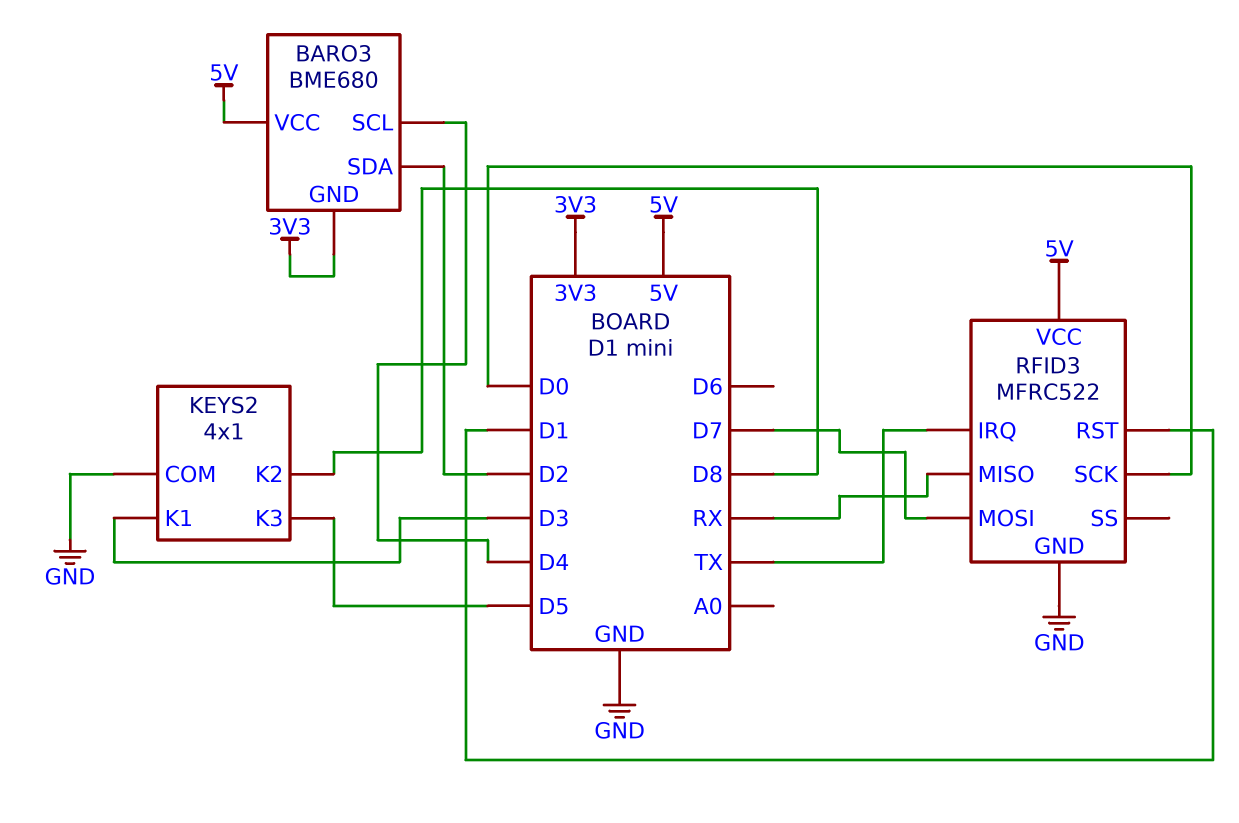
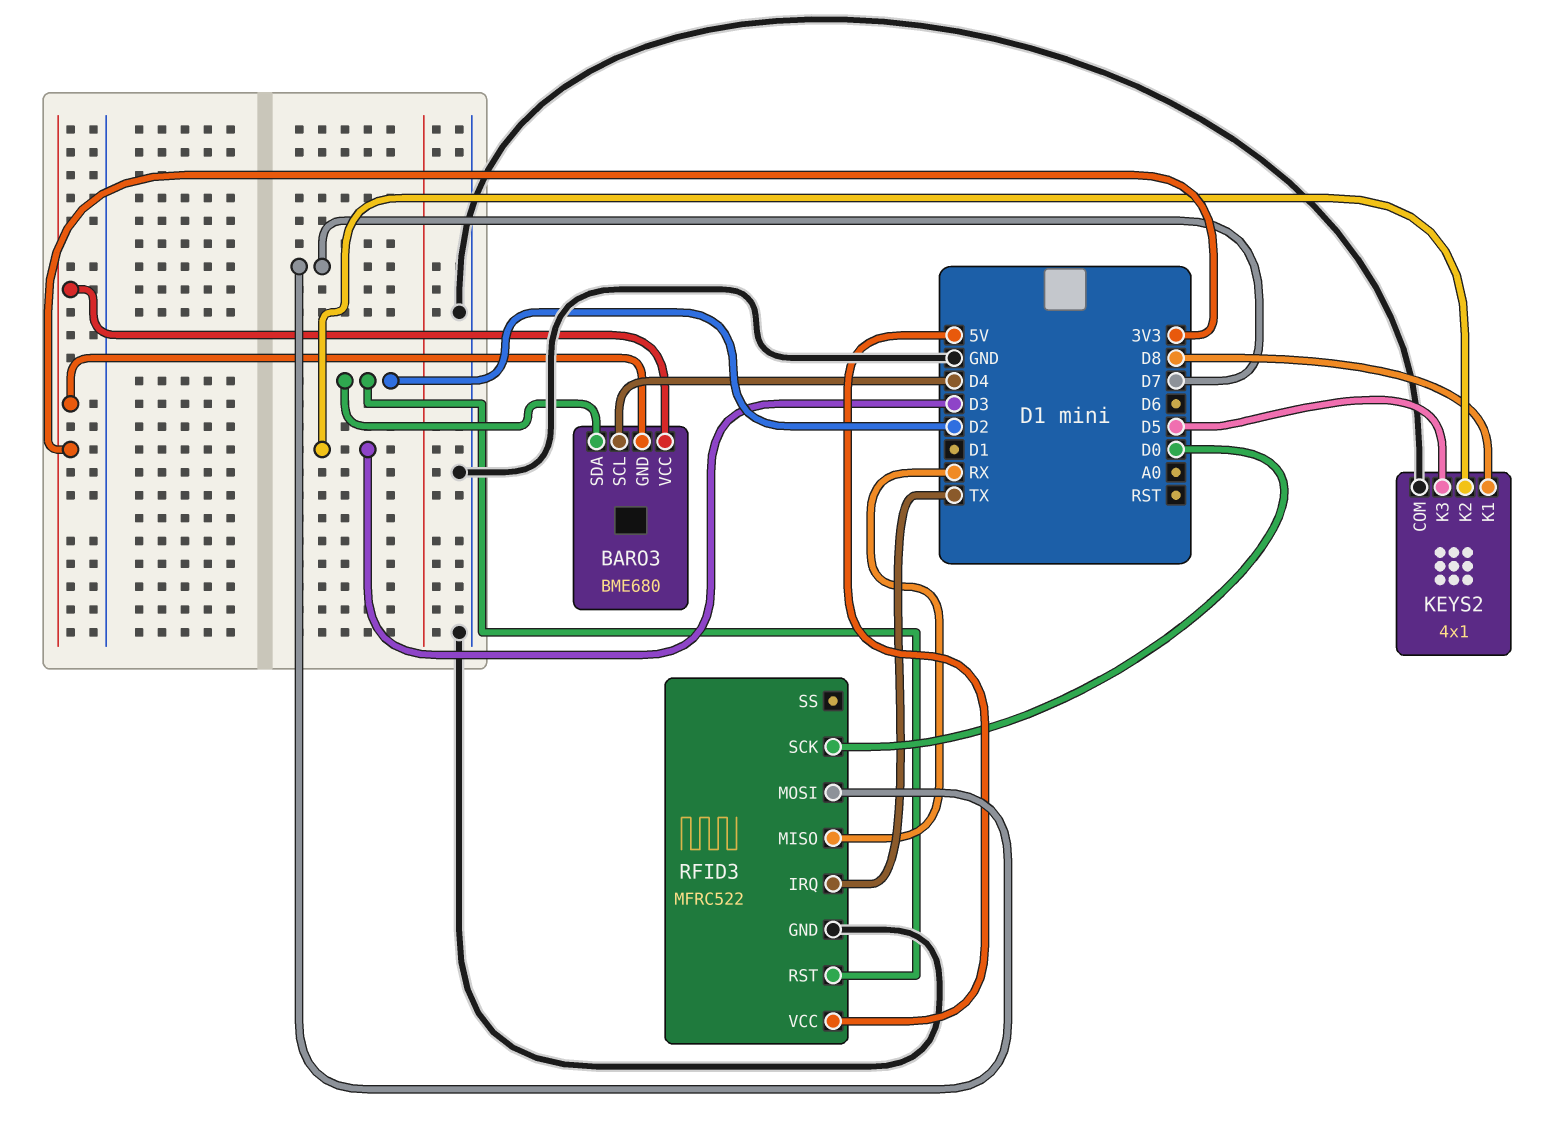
BARO3 pin VCC: 5V -> 3V3
KEYS2 pin K1: D3 -> D8
KEYS2 pin K2: D8 -> D3
RFID3 pin RST: D1 -> D2

